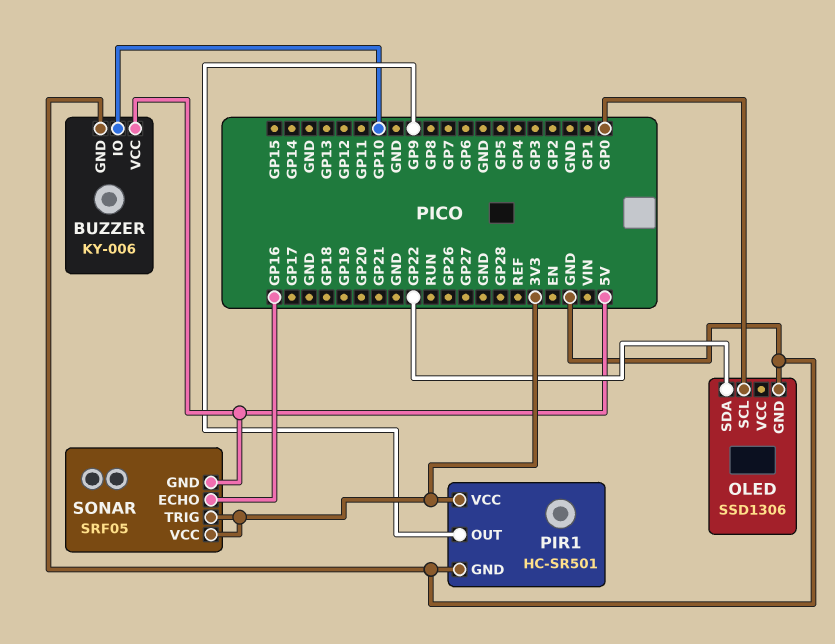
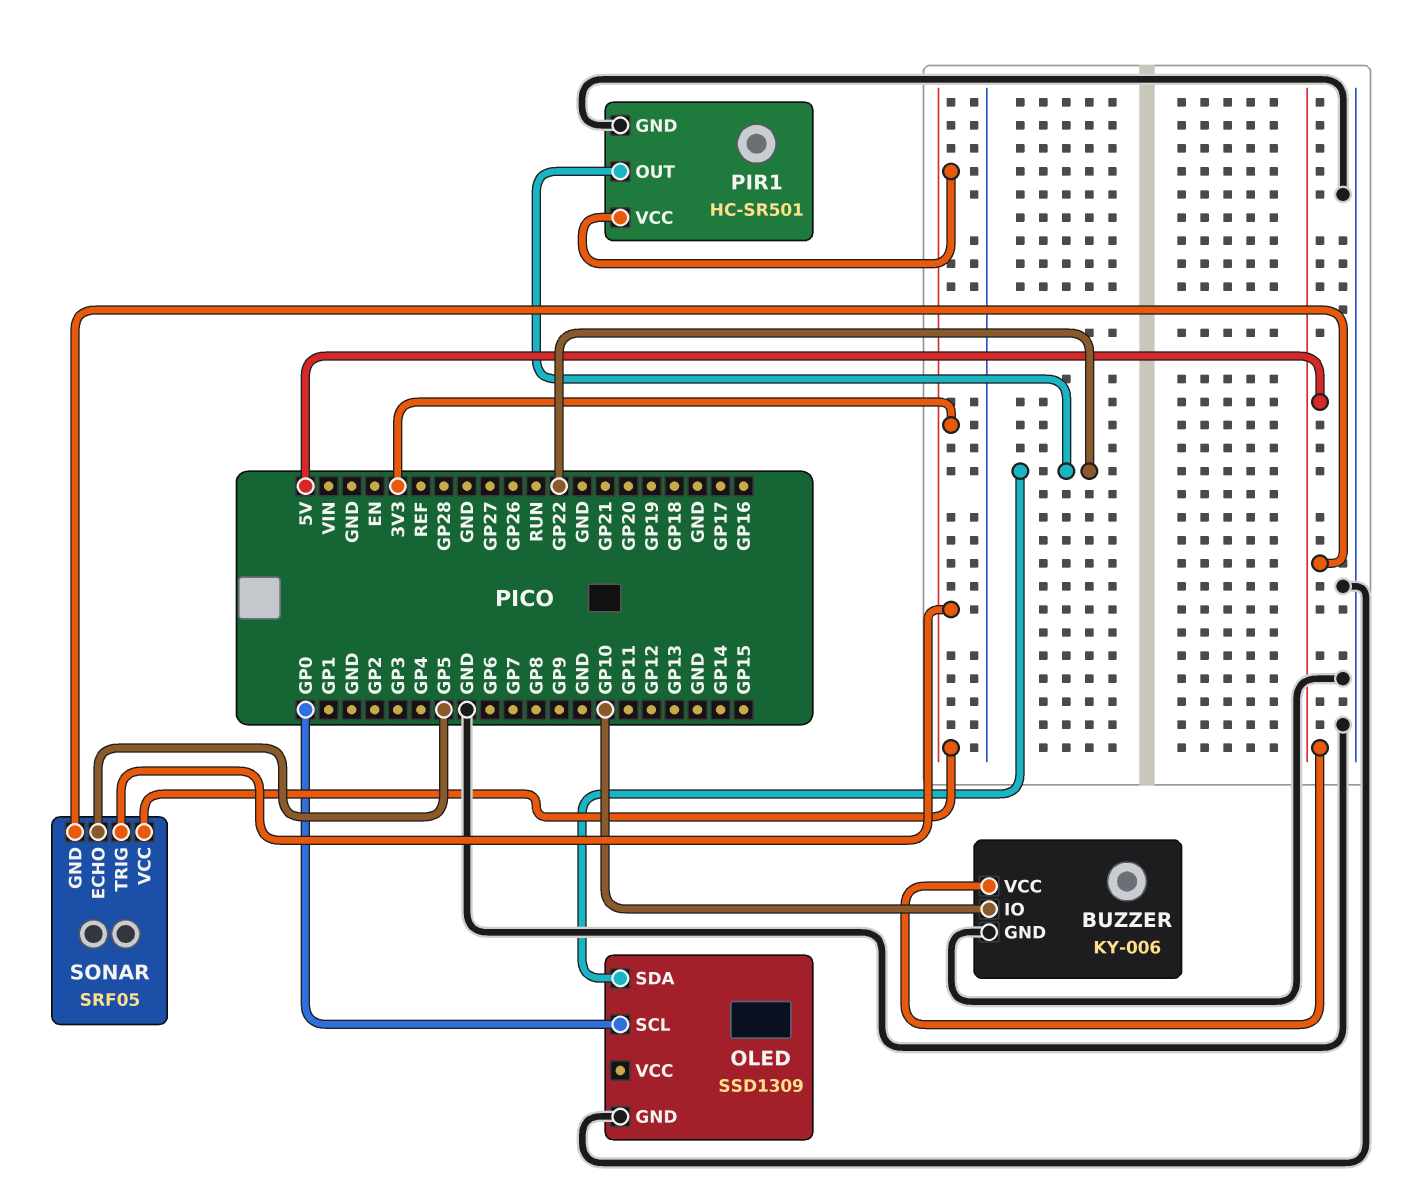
OLED: SSD1306 -> SSD1309
PIR1 pin OUT: GP9 -> GP22
SONAR pin ECHO: GP16 -> GP5

